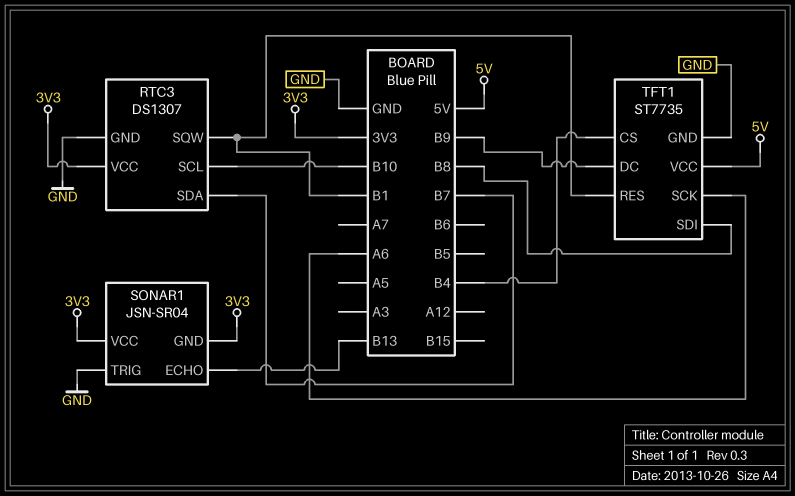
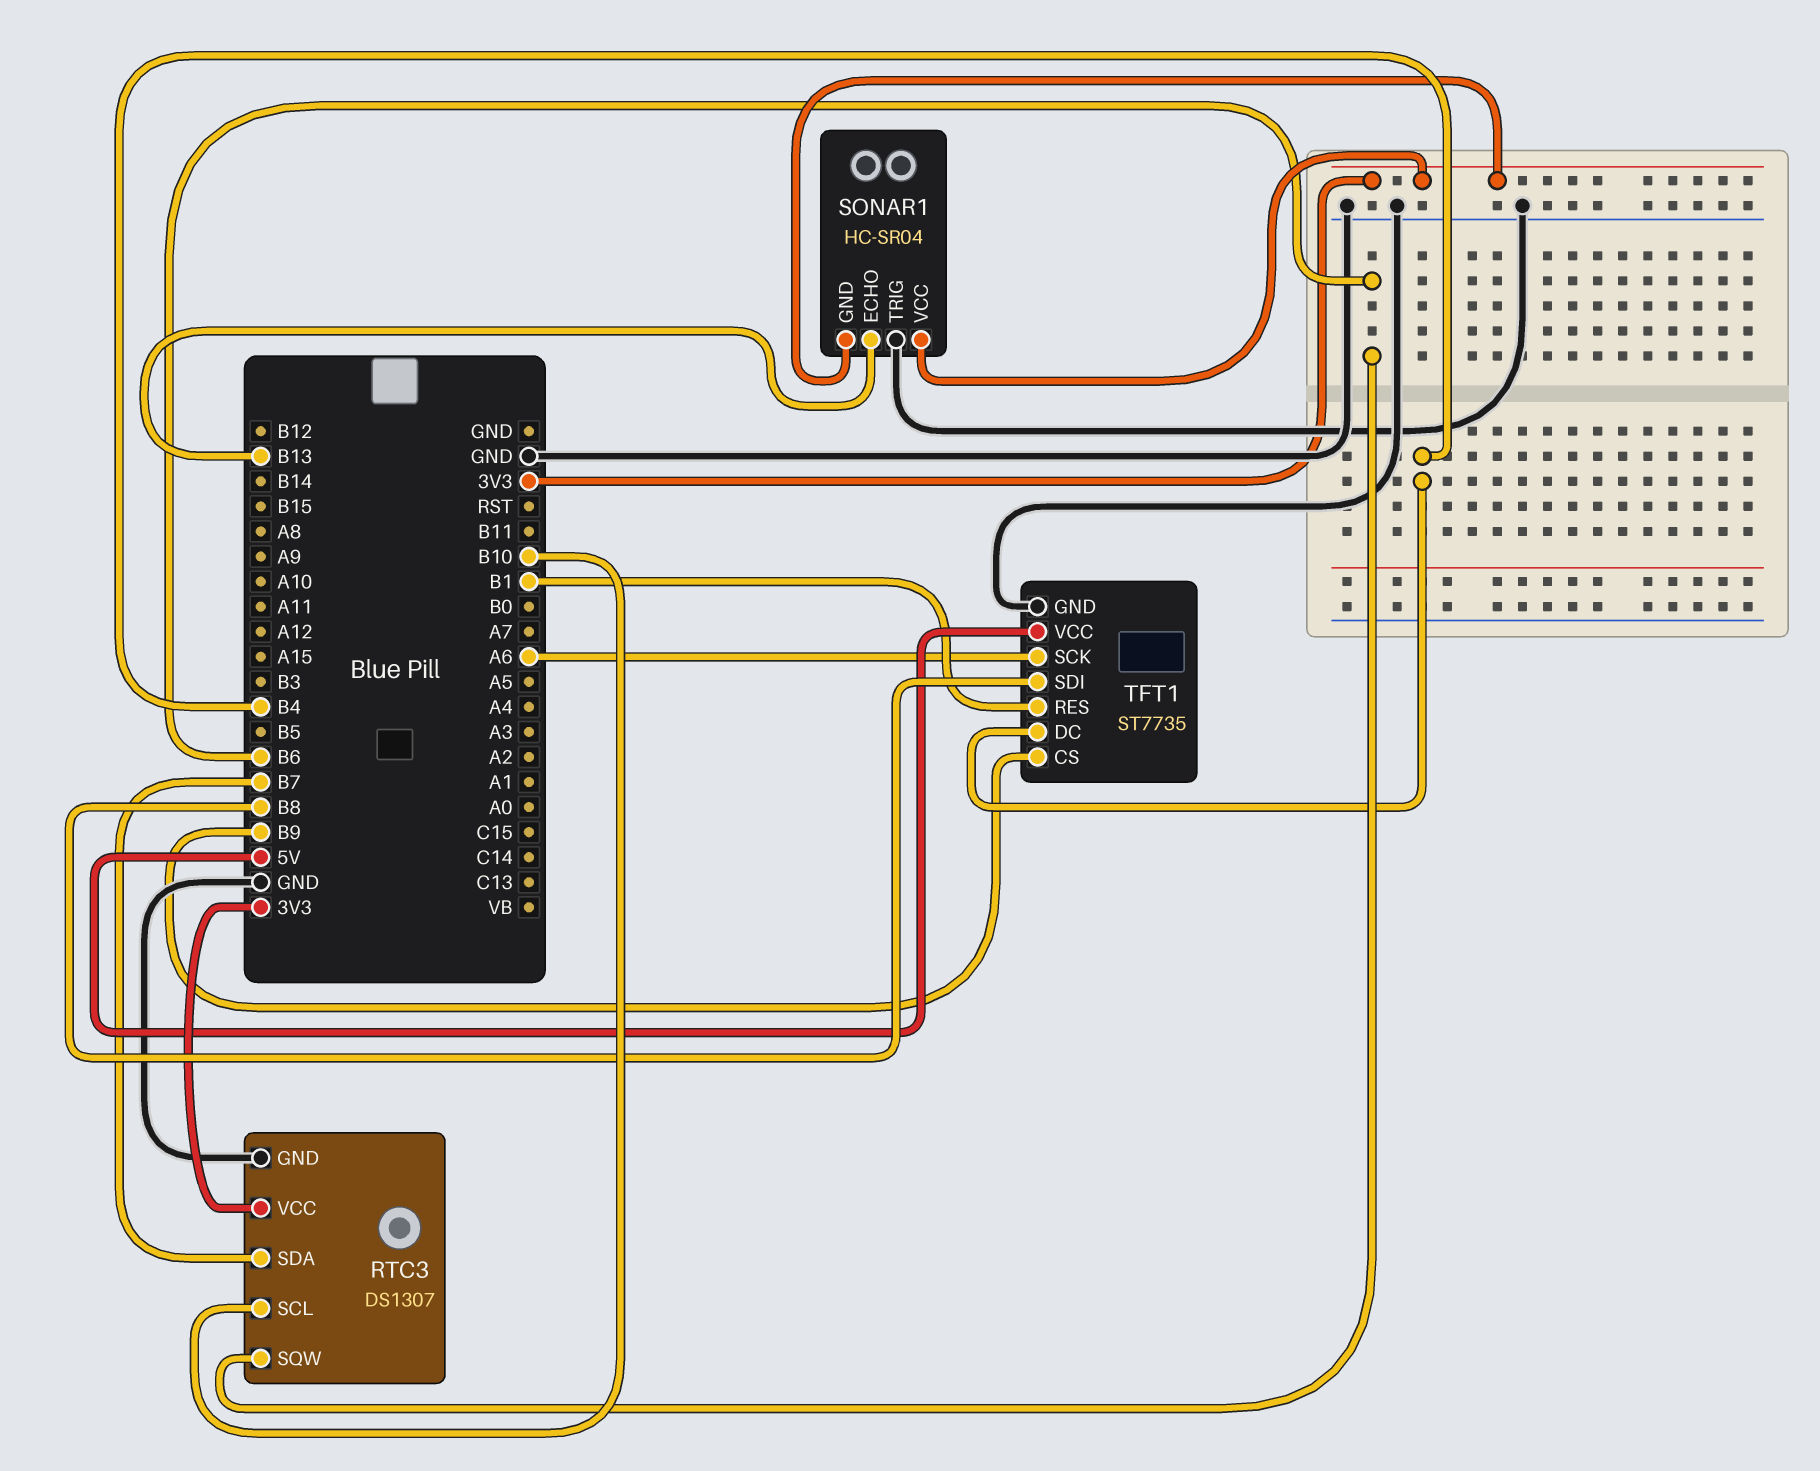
RTC3 pin SQW: B1 -> B6
SONAR1: JSN-SR04 -> HC-SR04
TFT1 pin CS: B4 -> B9
TFT1 pin DC: B9 -> B4

